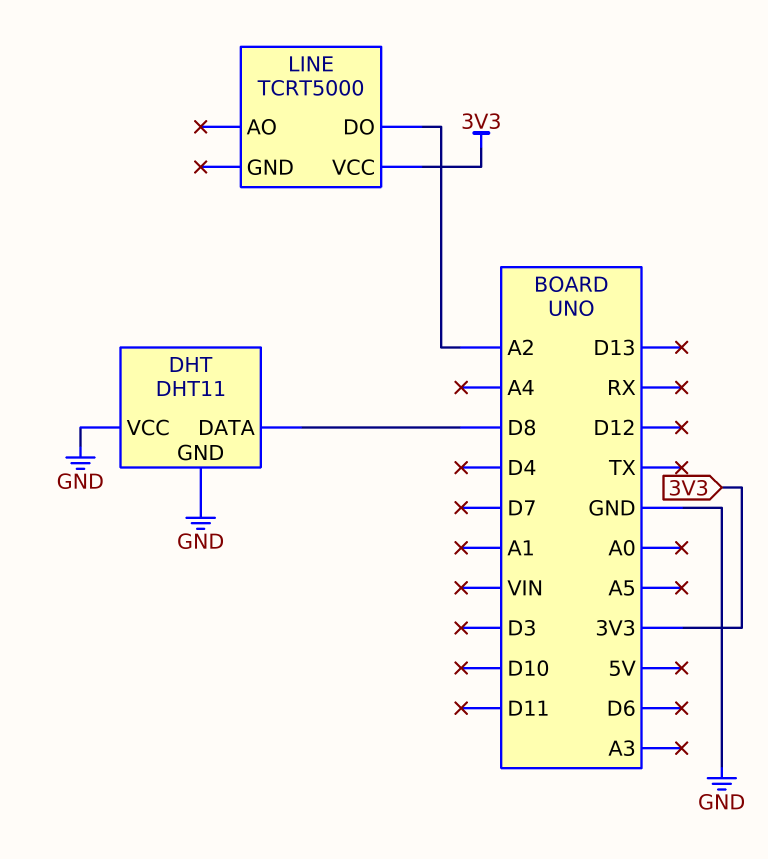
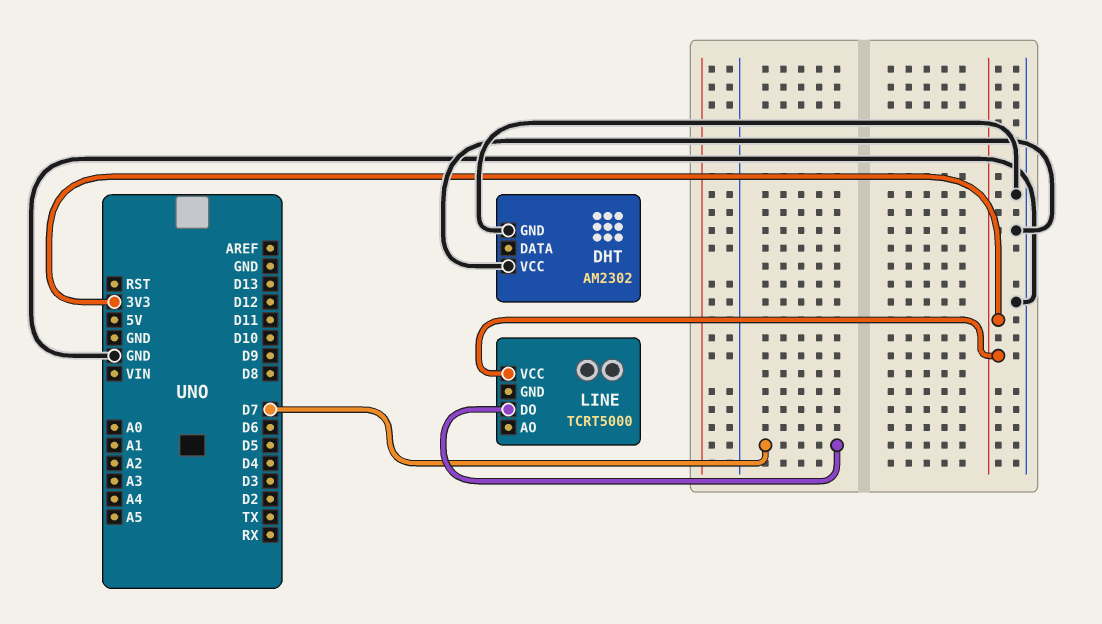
DHT: DHT11 -> AM2302
DHT pin DATA: D8 -> none
LINE pin DO: A2 -> D7

